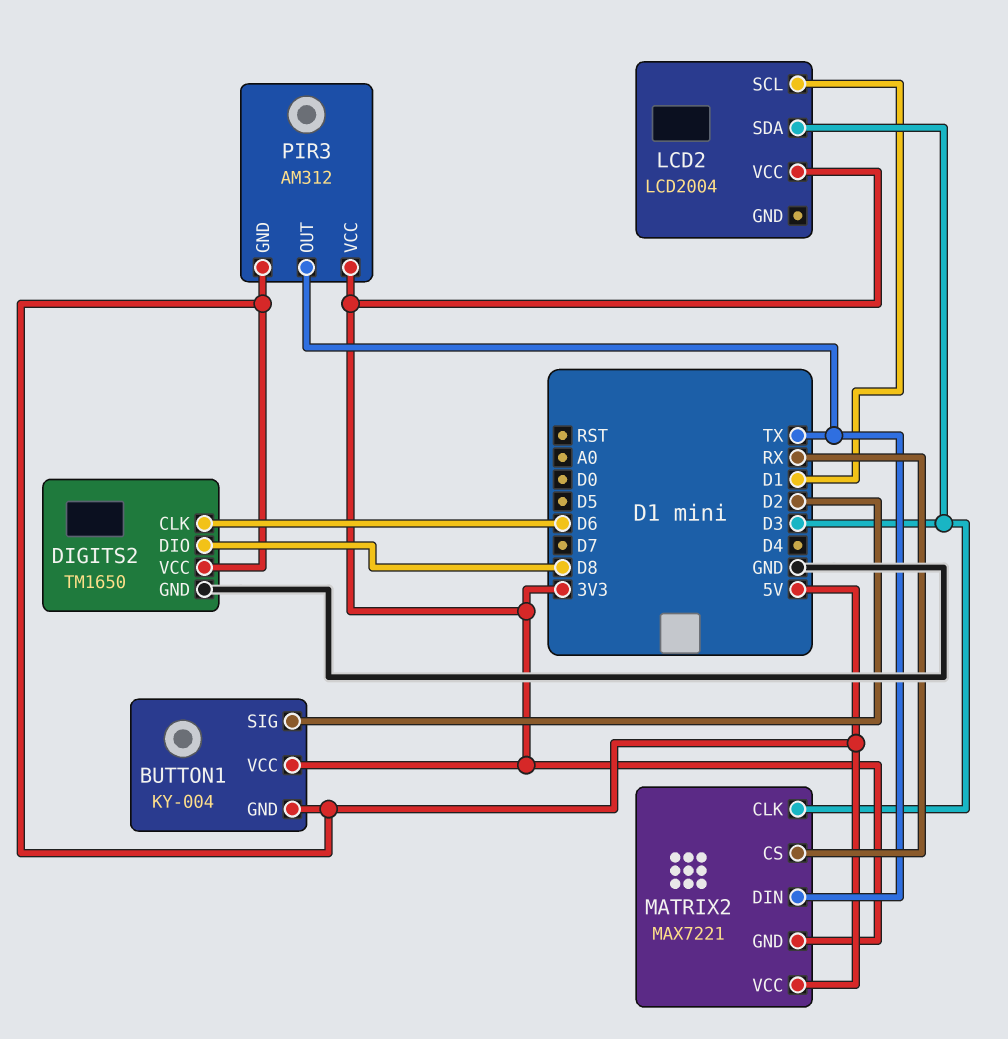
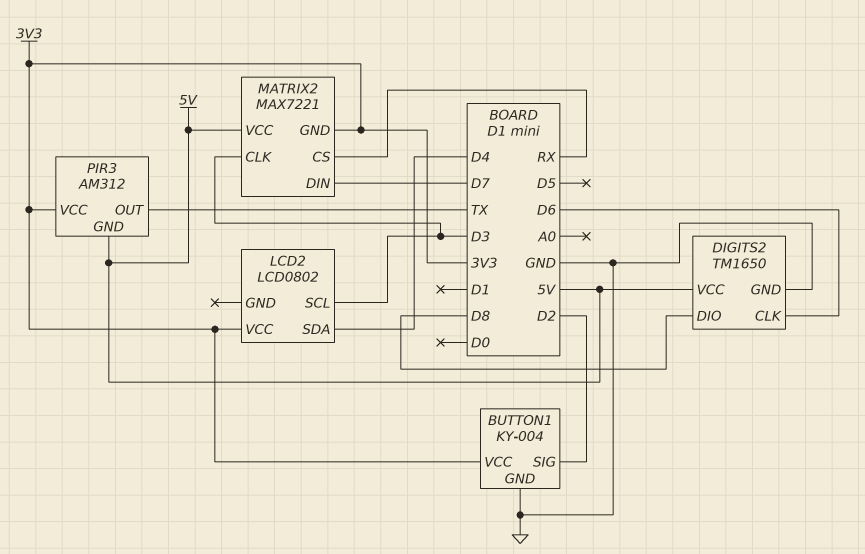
BUTTON1 pin GND: 5V -> GND
LCD2: LCD2004 -> LCD0802
LCD2 pin SCL: D1 -> D3
LCD2 pin SDA: D3 -> D4
MATRIX2 pin DIN: TX -> D7

